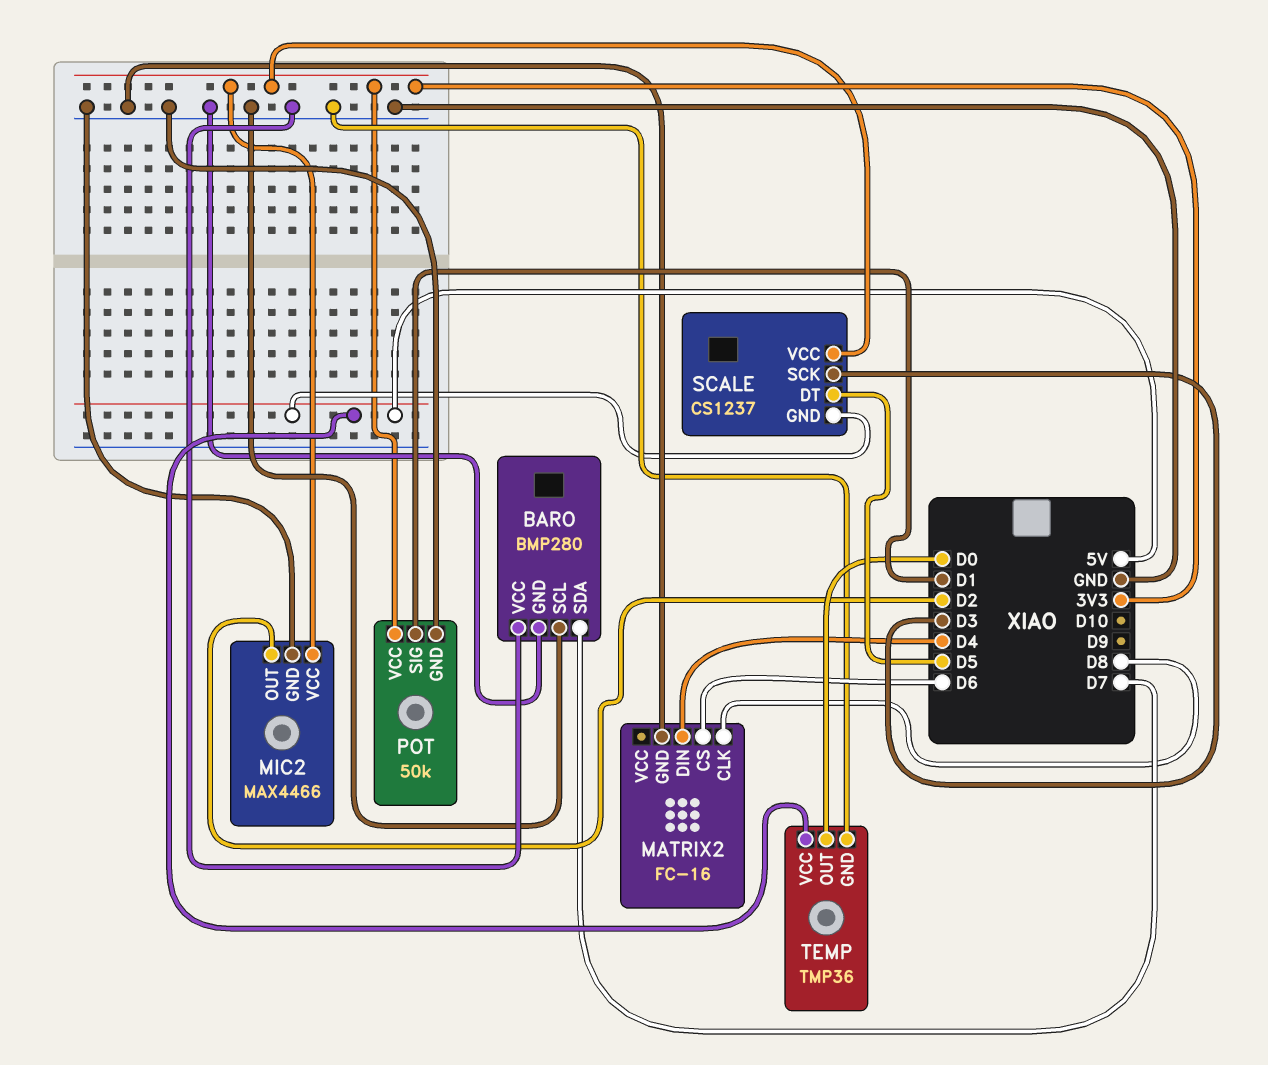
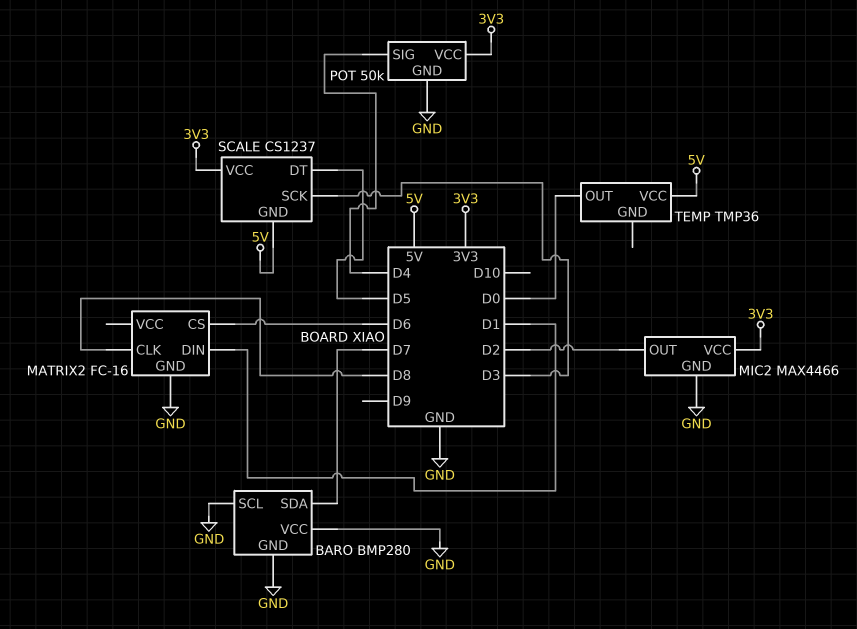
MATRIX2 pin DIN: D4 -> D1
POT pin SIG: D1 -> D4
TEMP pin GND: GND -> none

